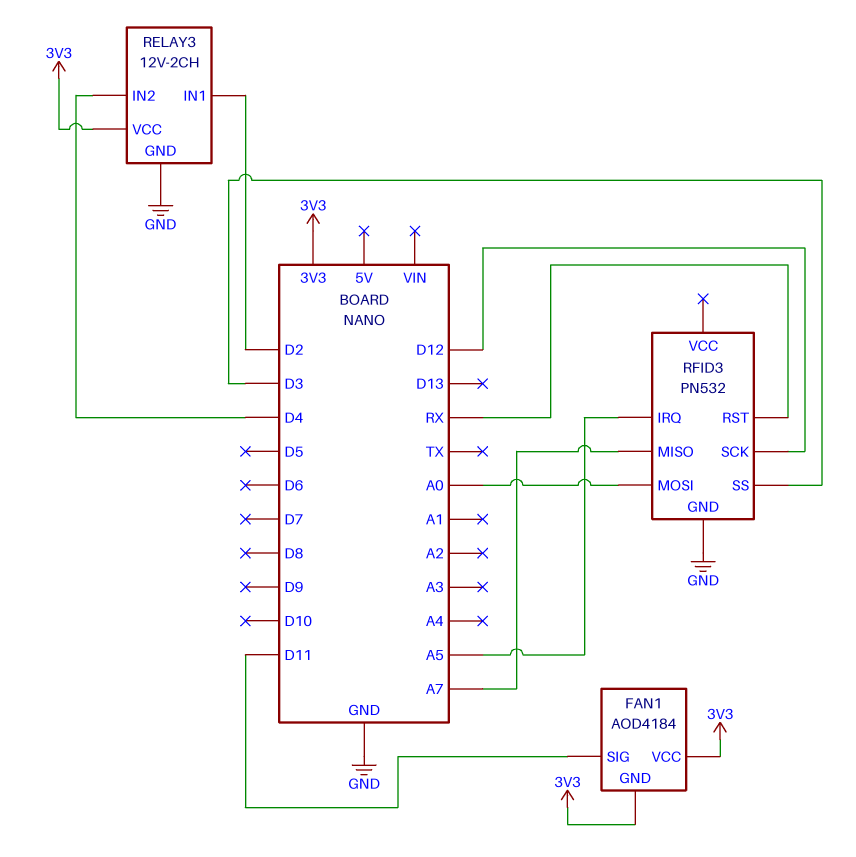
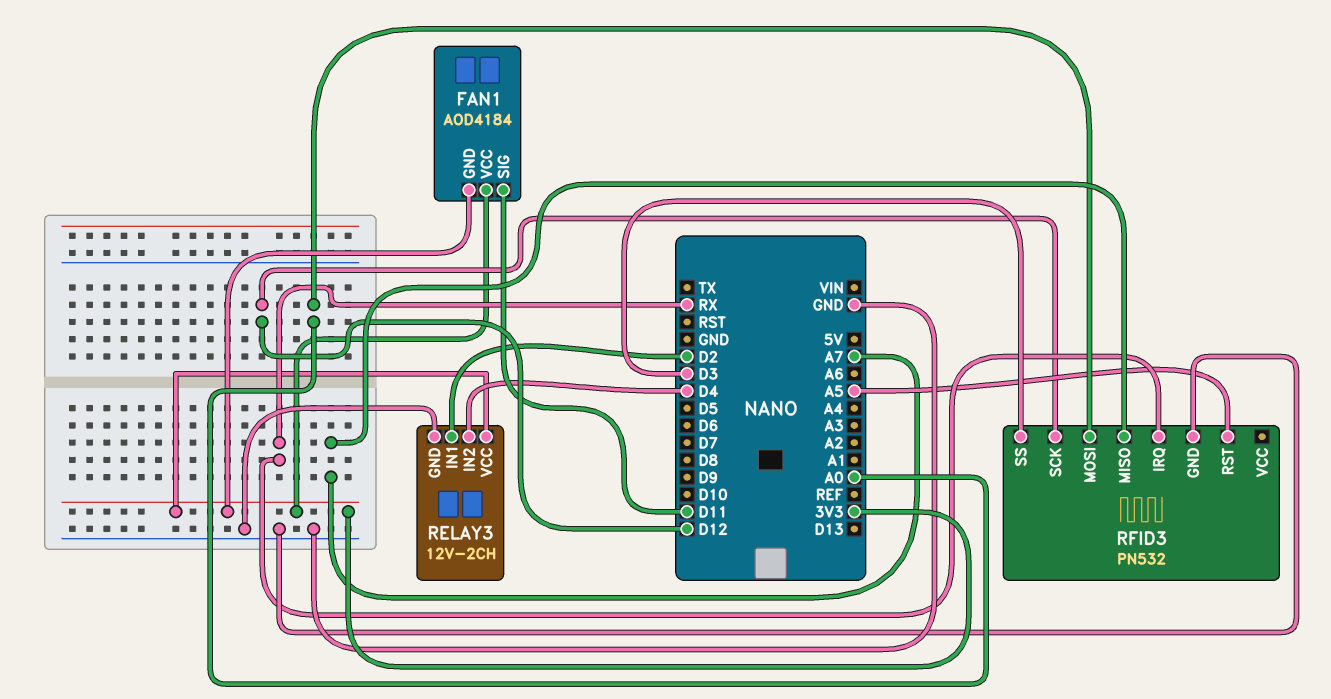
RFID3 pin IRQ: A5 -> RX
RFID3 pin RST: RX -> A5

